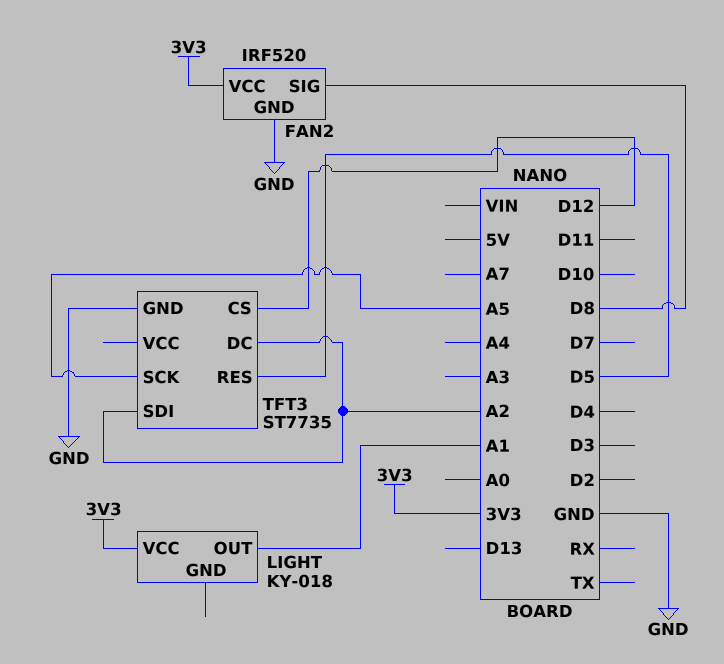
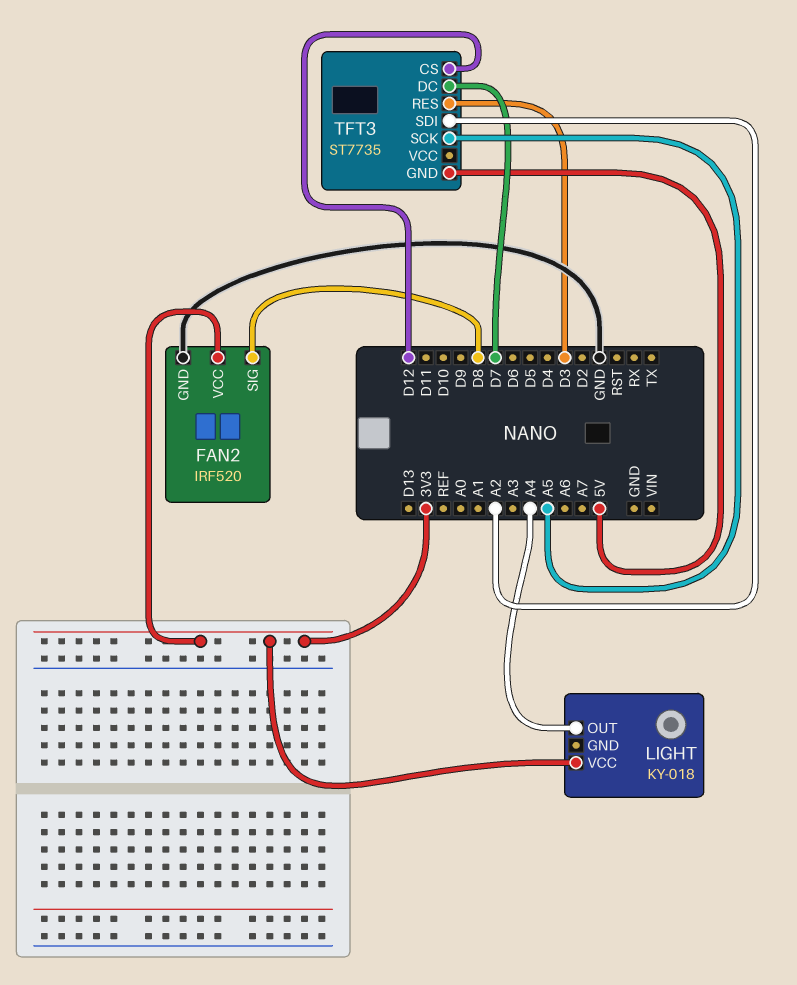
LIGHT pin OUT: A1 -> A4
TFT3 pin DC: A2 -> D7
TFT3 pin GND: GND -> 5V
TFT3 pin RES: D5 -> D3

